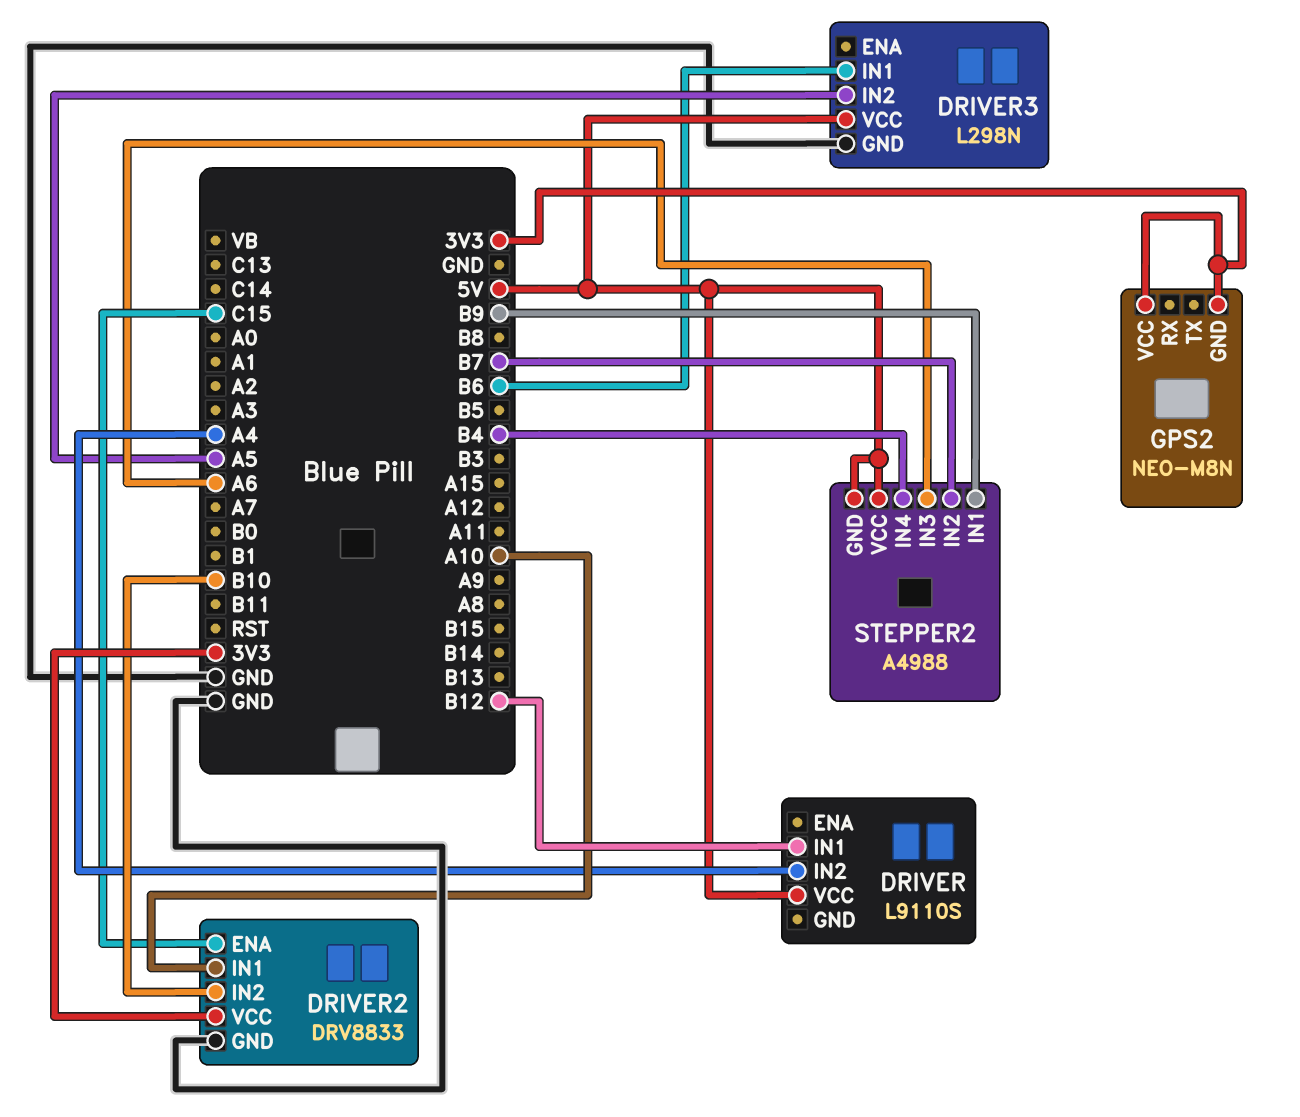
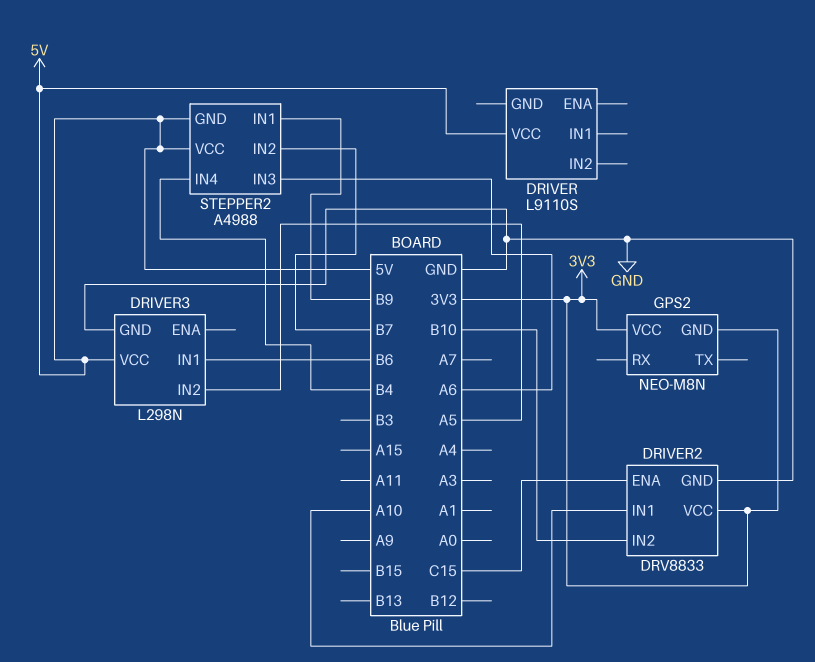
DRIVER pin IN1: B12 -> none
DRIVER pin IN2: A4 -> none

